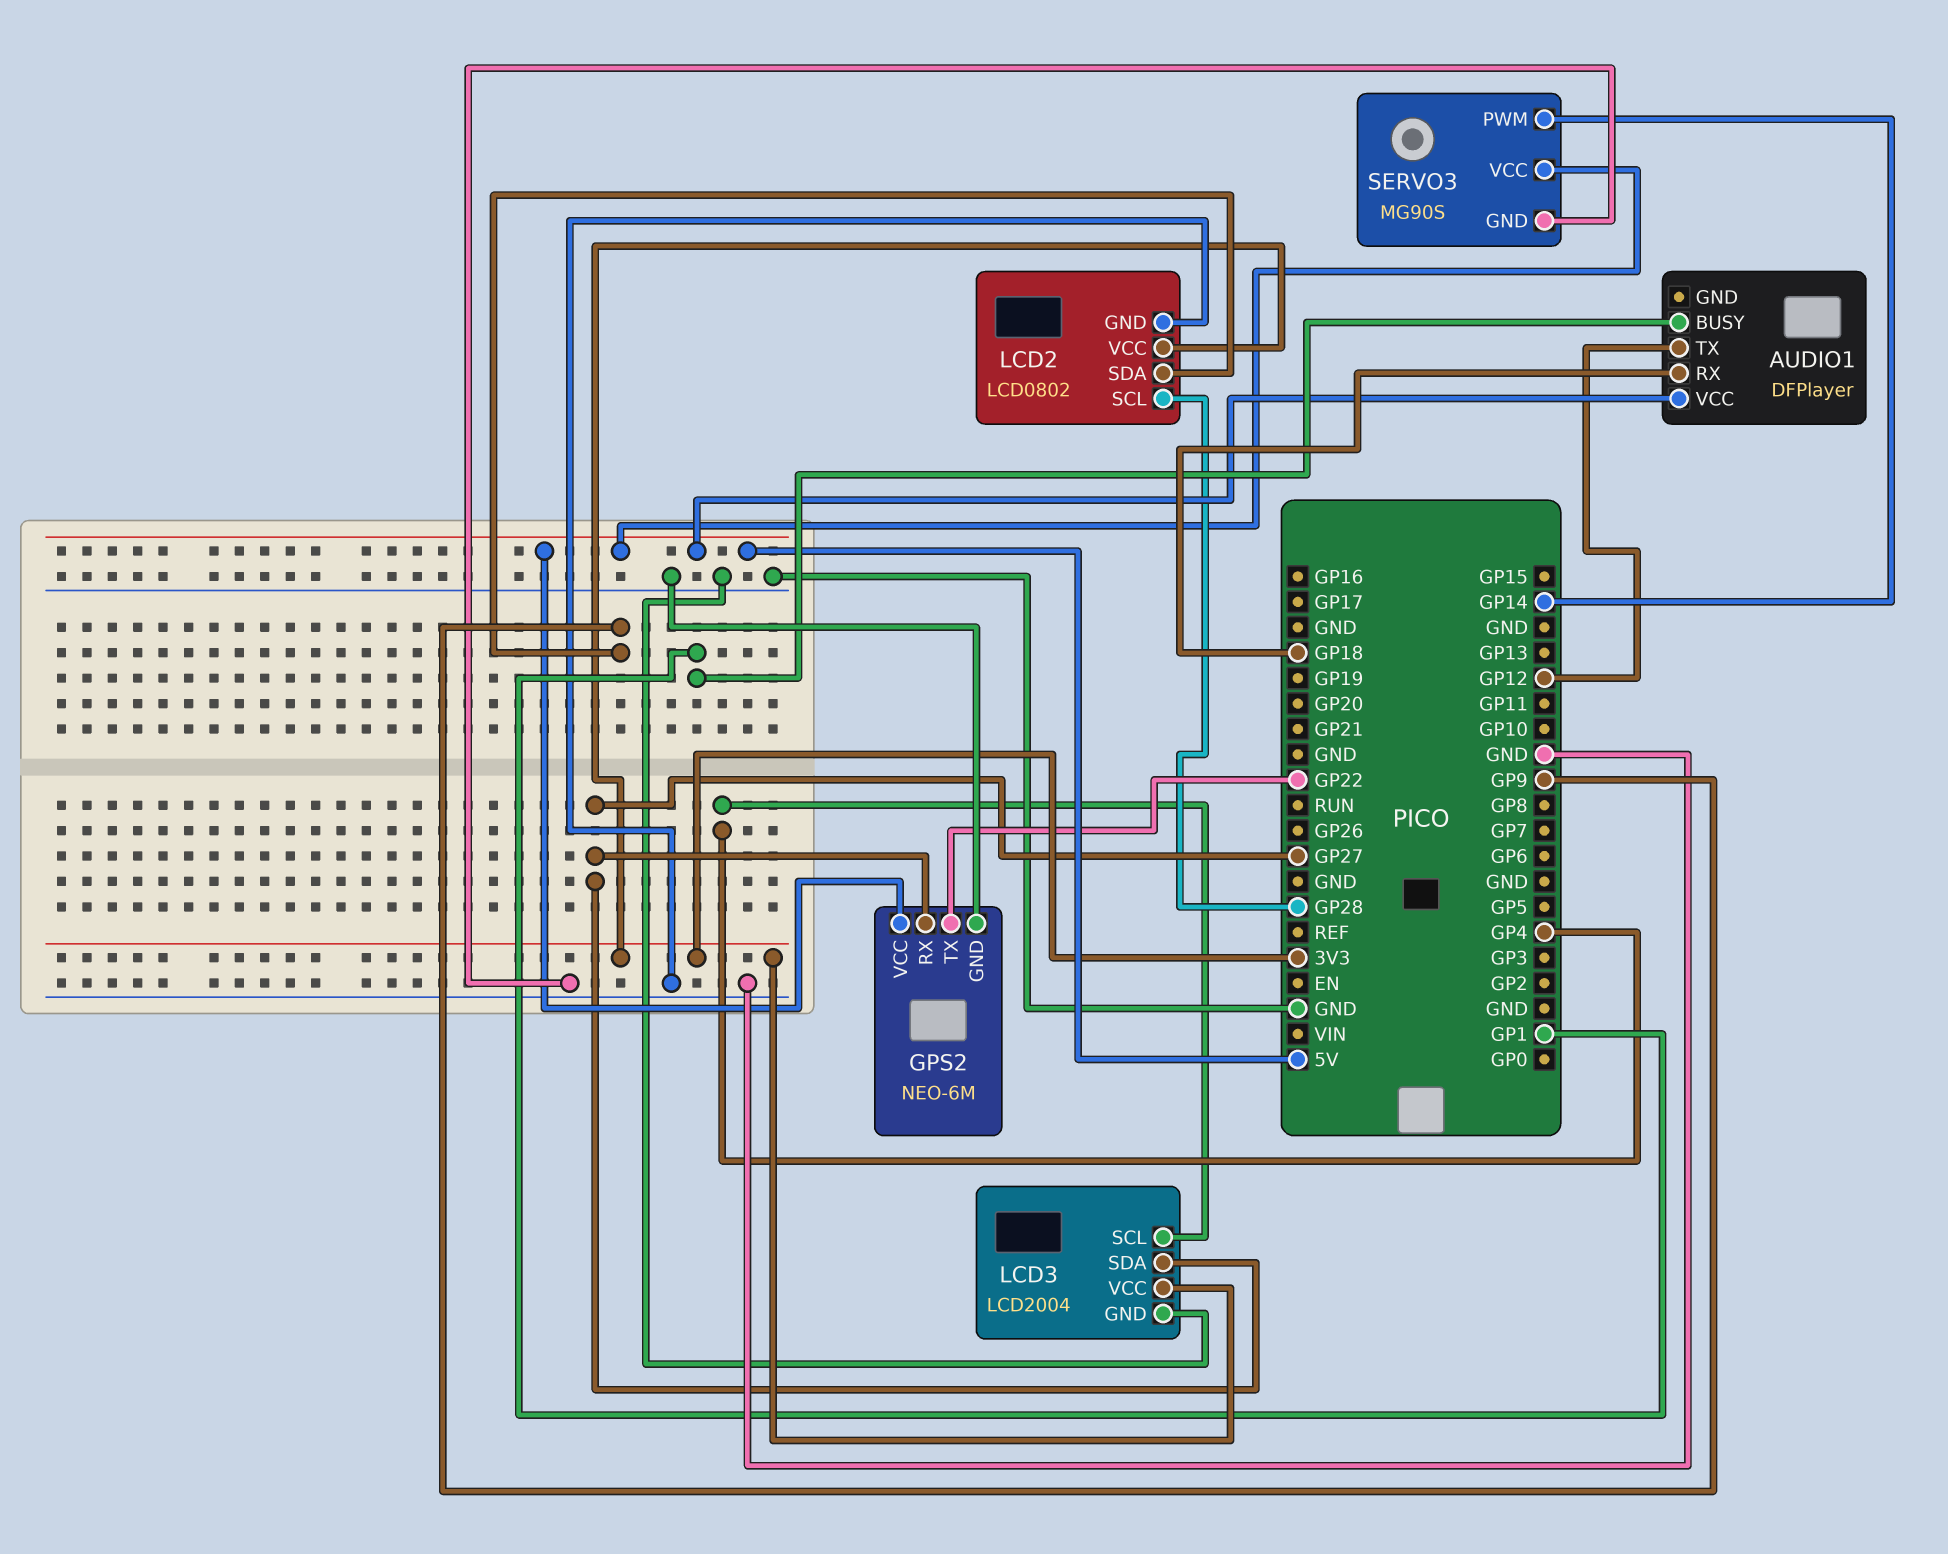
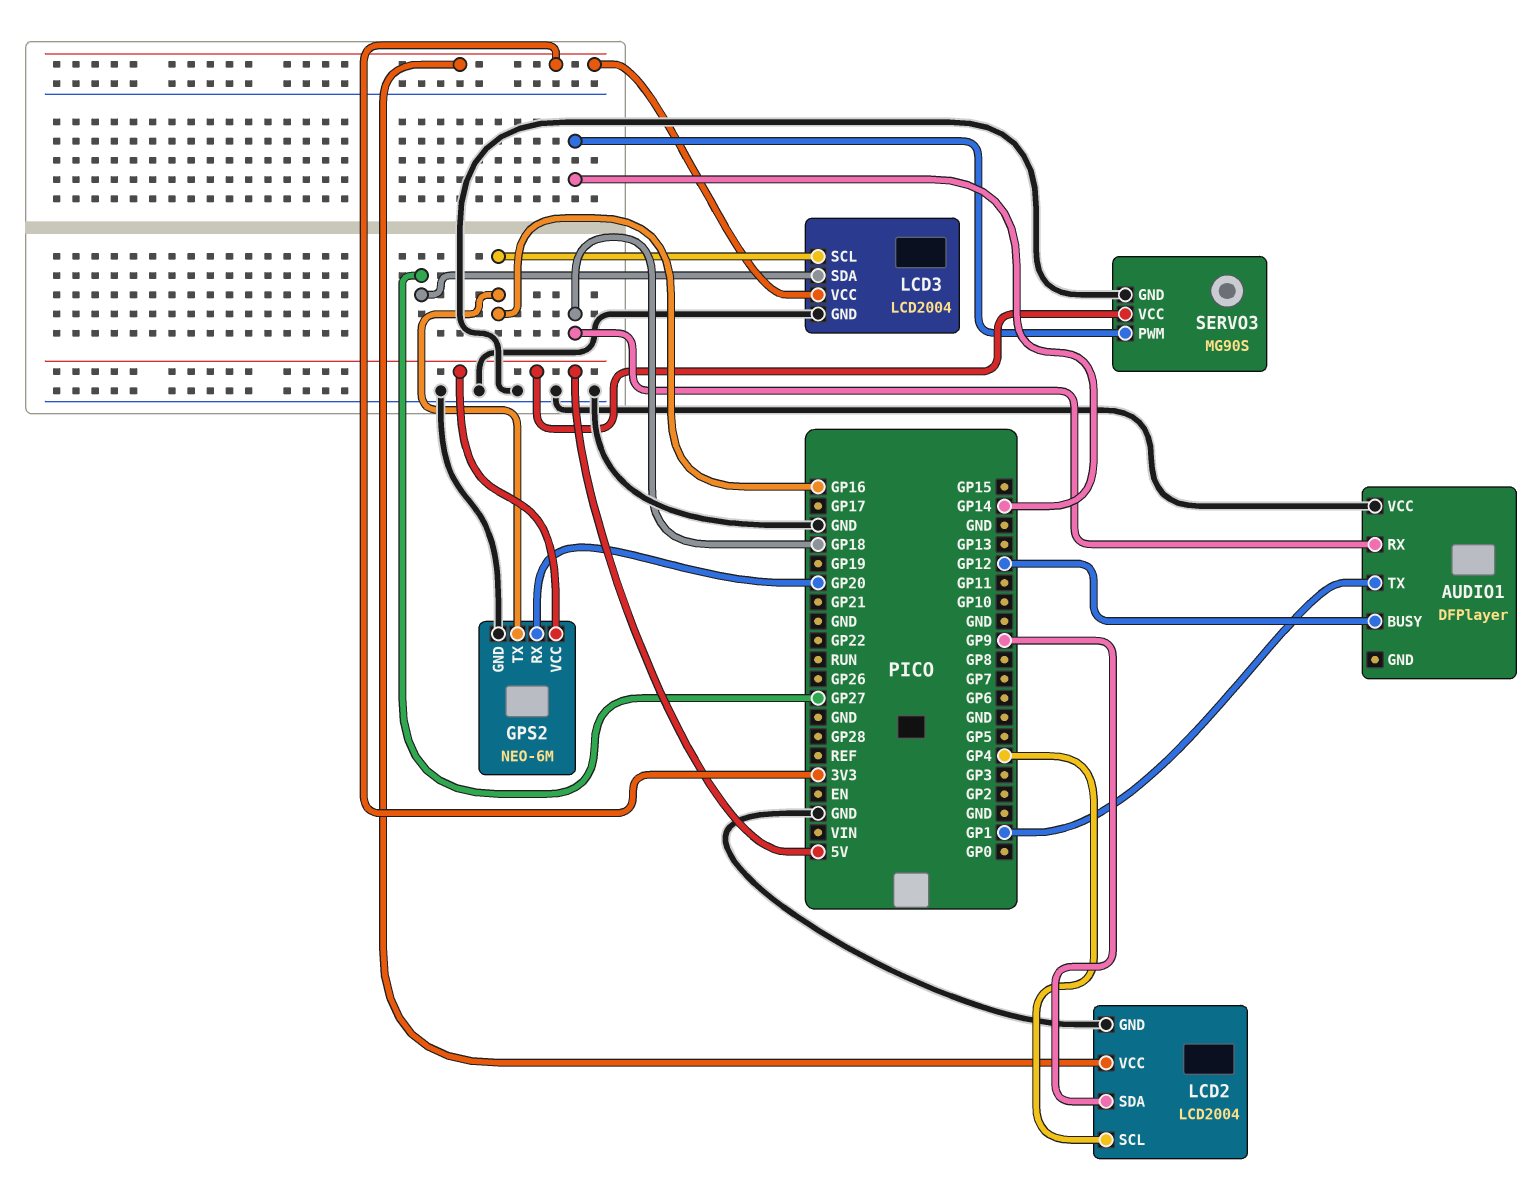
AUDIO1 pin BUSY: GP1 -> GP12
AUDIO1 pin TX: GP12 -> GP1
AUDIO1 pin VCC: 5V -> GND
GPS2 pin RX: GP27 -> GP20
GPS2 pin TX: GP22 -> GP16
LCD2: LCD0802 -> LCD2004
LCD2 pin SCL: GP28 -> GP4
LCD3 pin SCL: GP4 -> GP16

